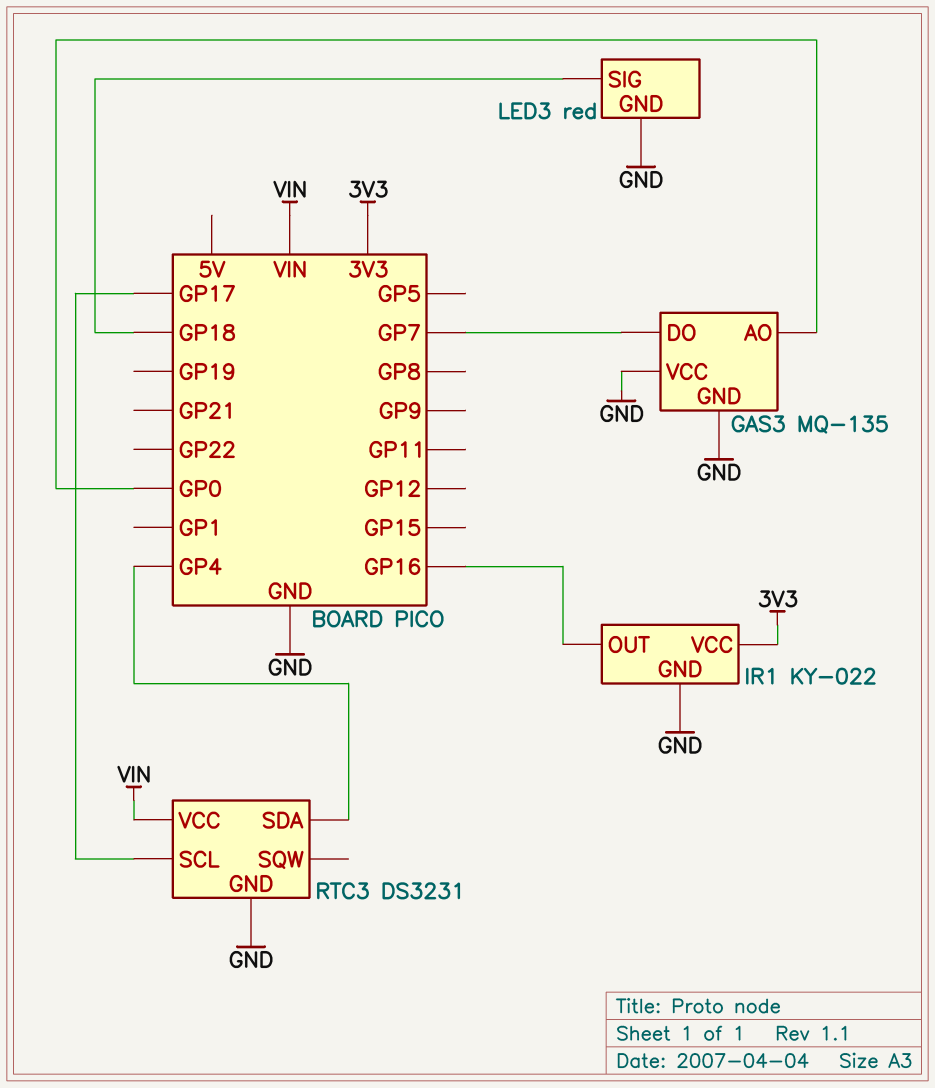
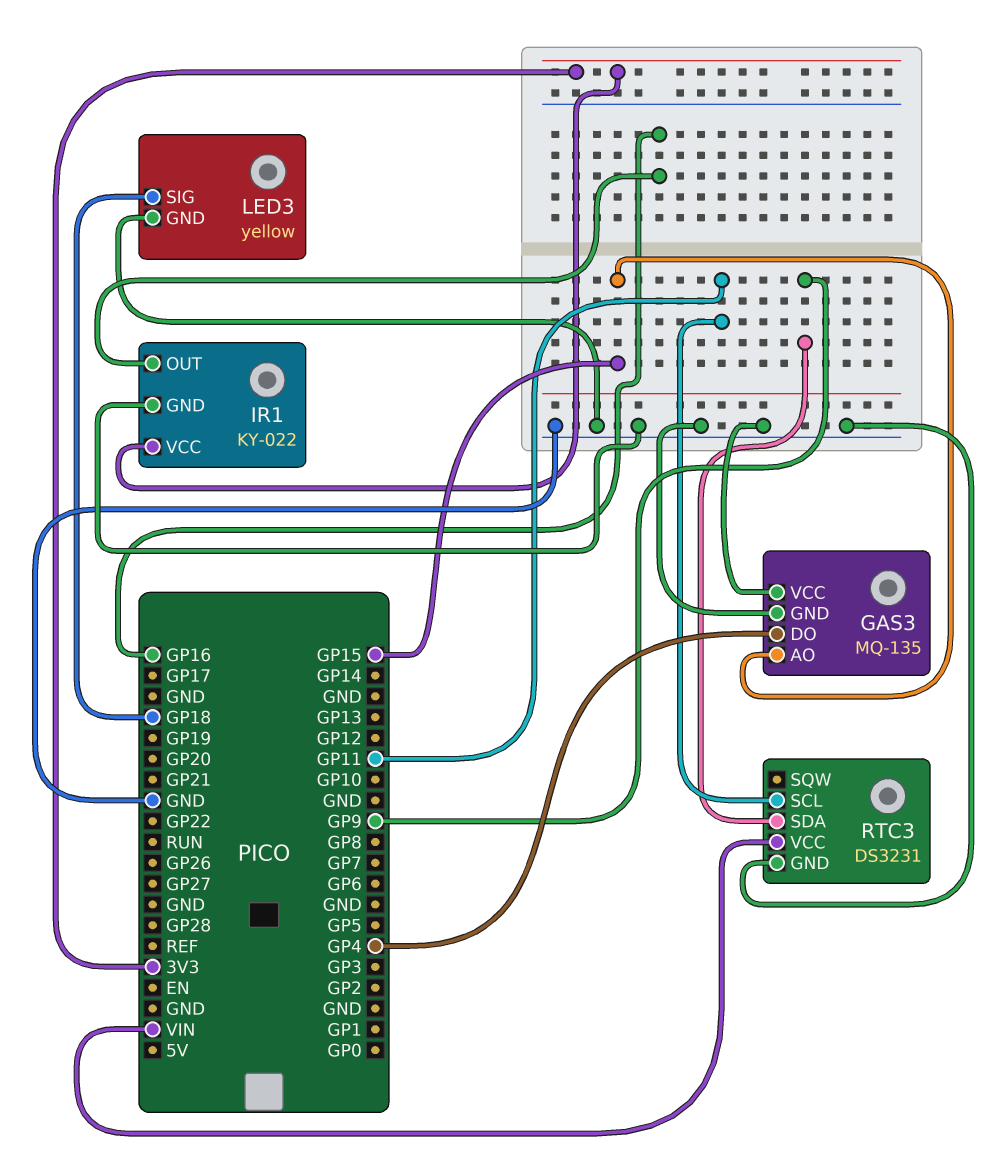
GAS3 pin AO: GP0 -> GP15
GAS3 pin DO: GP7 -> GP4
LED3: red -> yellow
RTC3 pin SCL: GP17 -> GP11
RTC3 pin SDA: GP4 -> GP9

